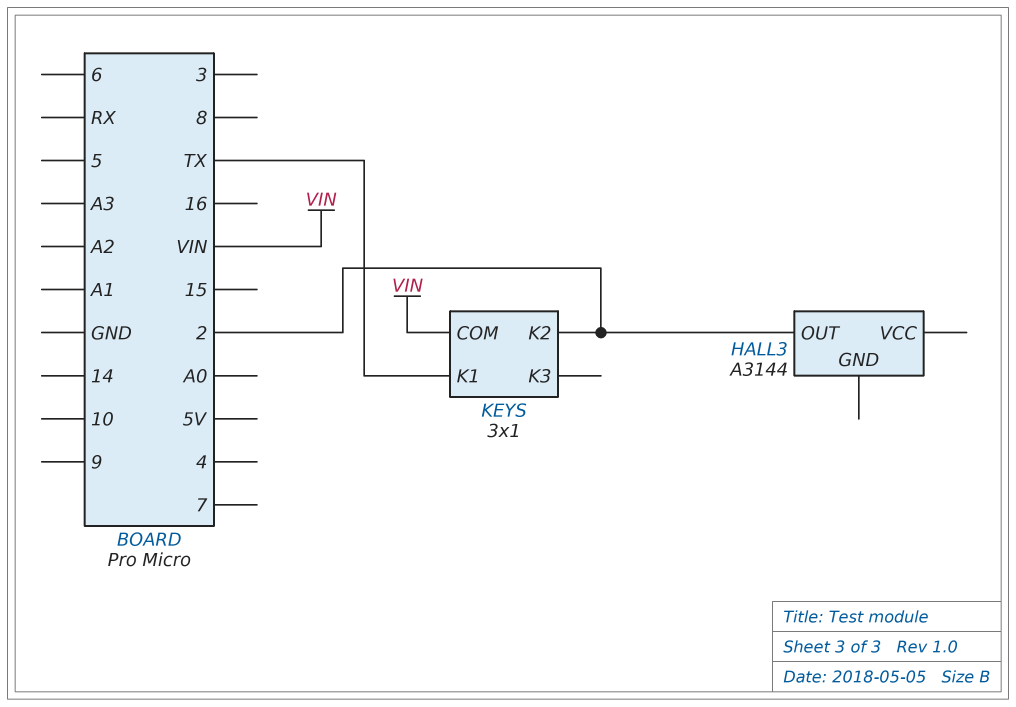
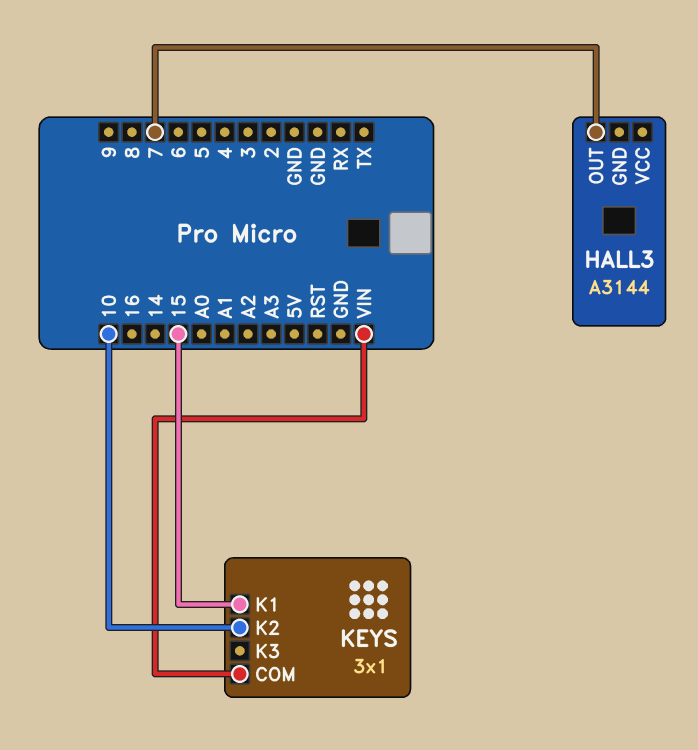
HALL3 pin OUT: 2 -> 7
KEYS pin K1: TX -> 15
KEYS pin K2: 2 -> 10

